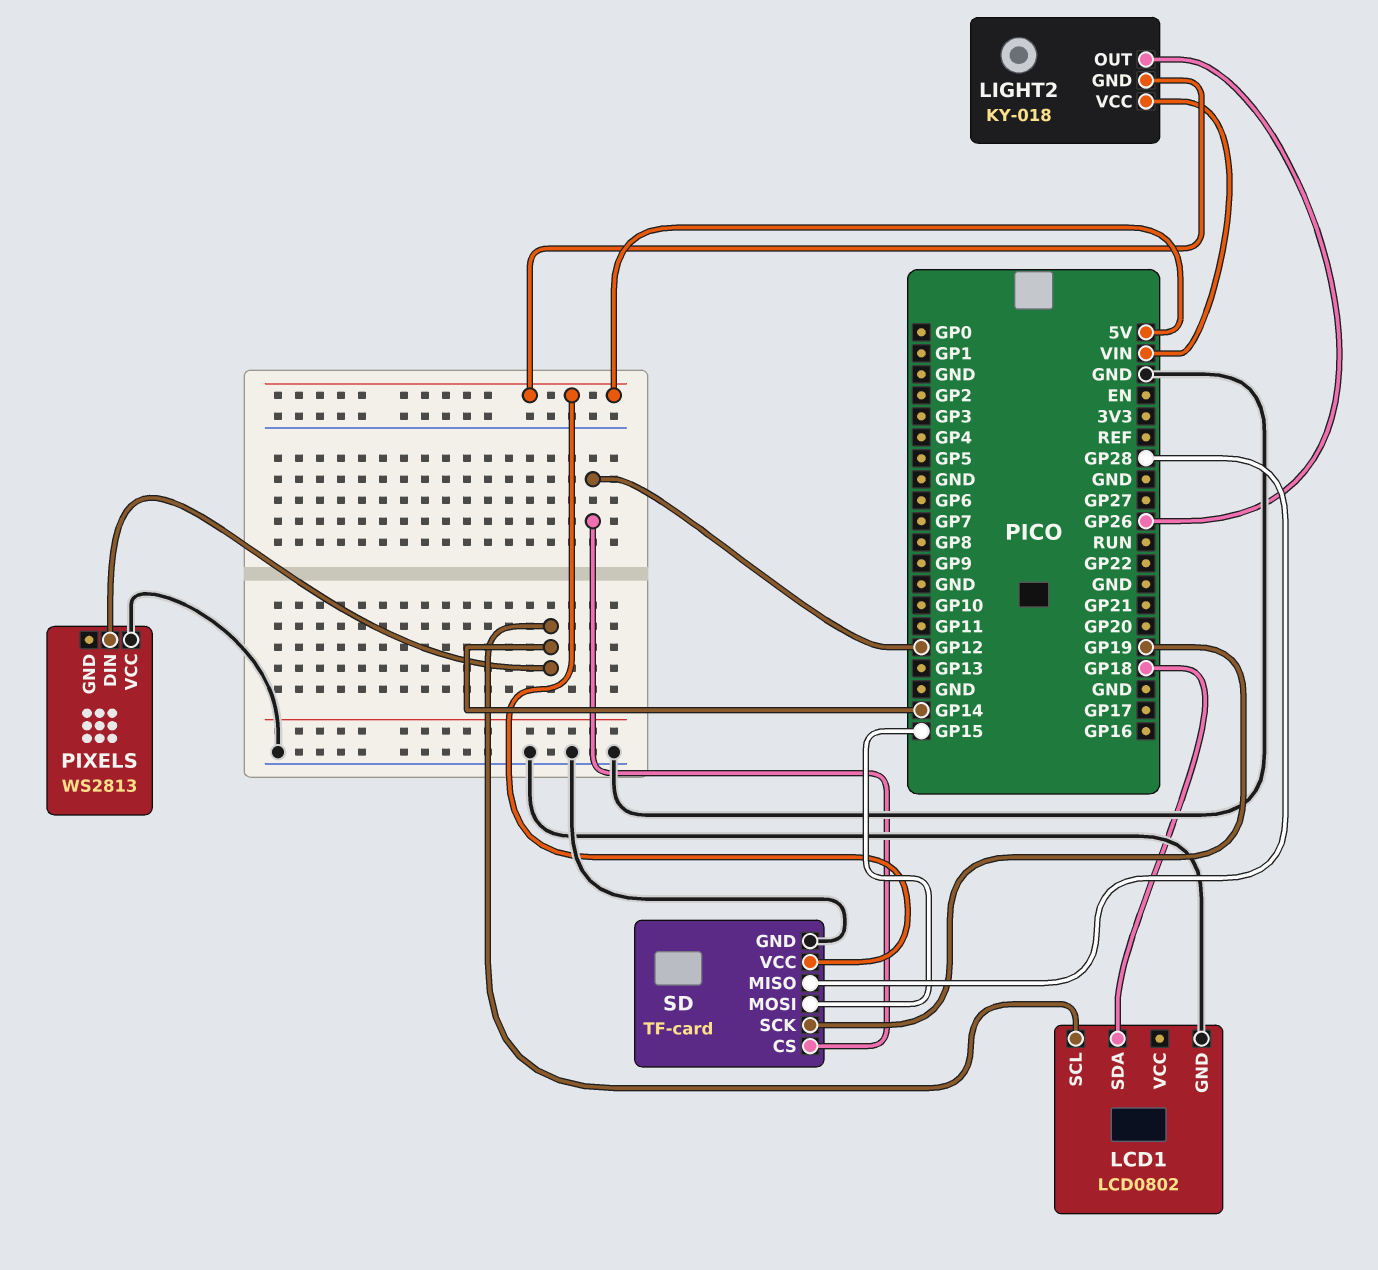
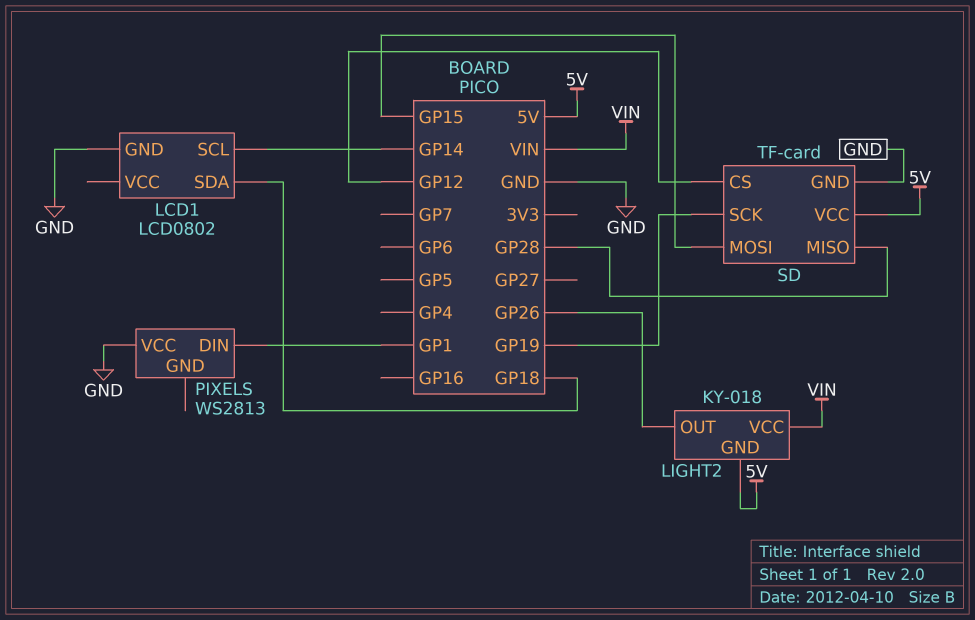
PIXELS pin DIN: GP14 -> GP1

